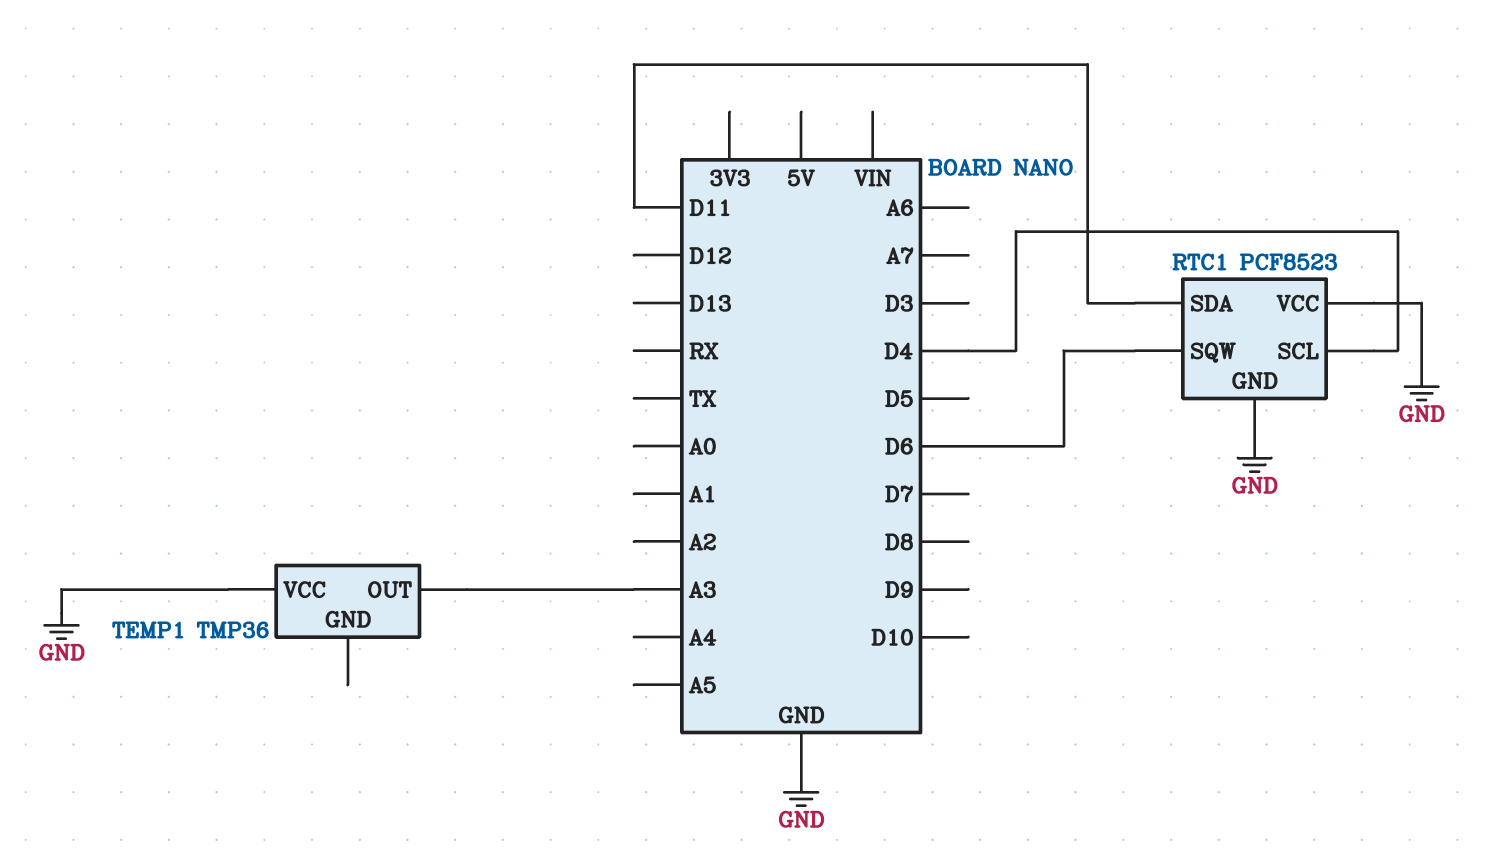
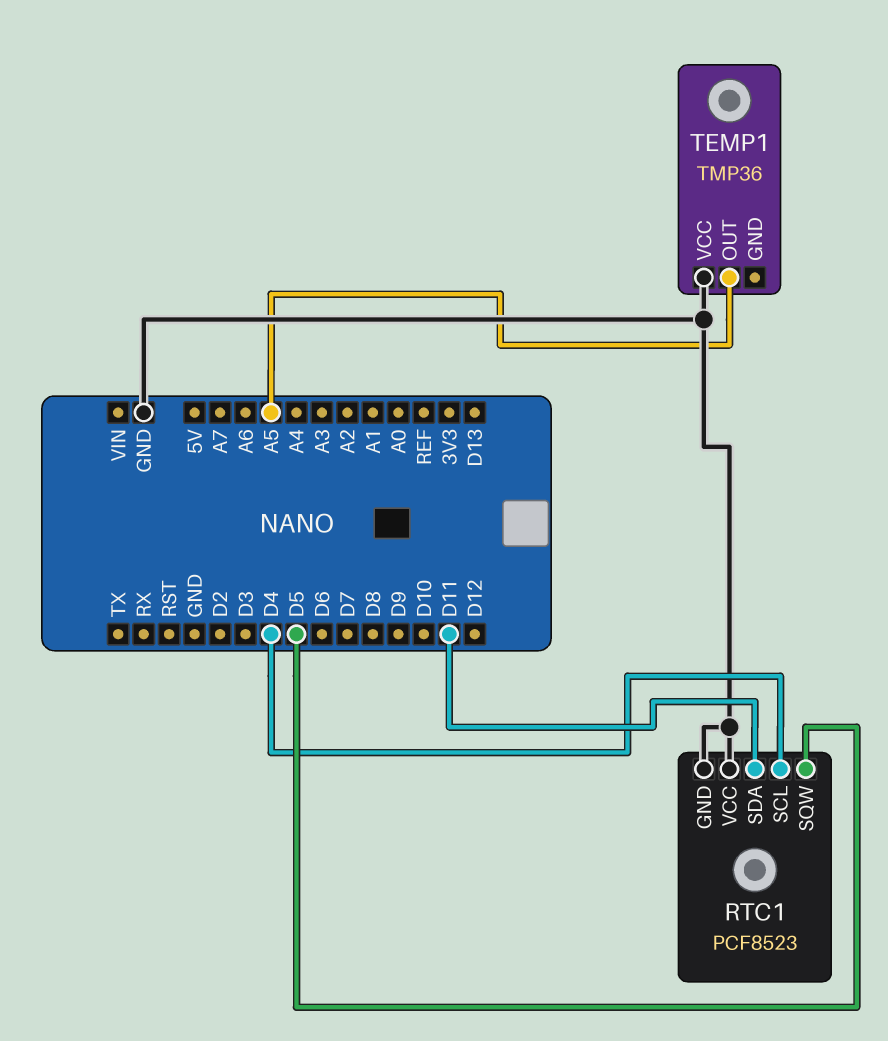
RTC1 pin SQW: D6 -> D5
TEMP1 pin OUT: A3 -> A5

